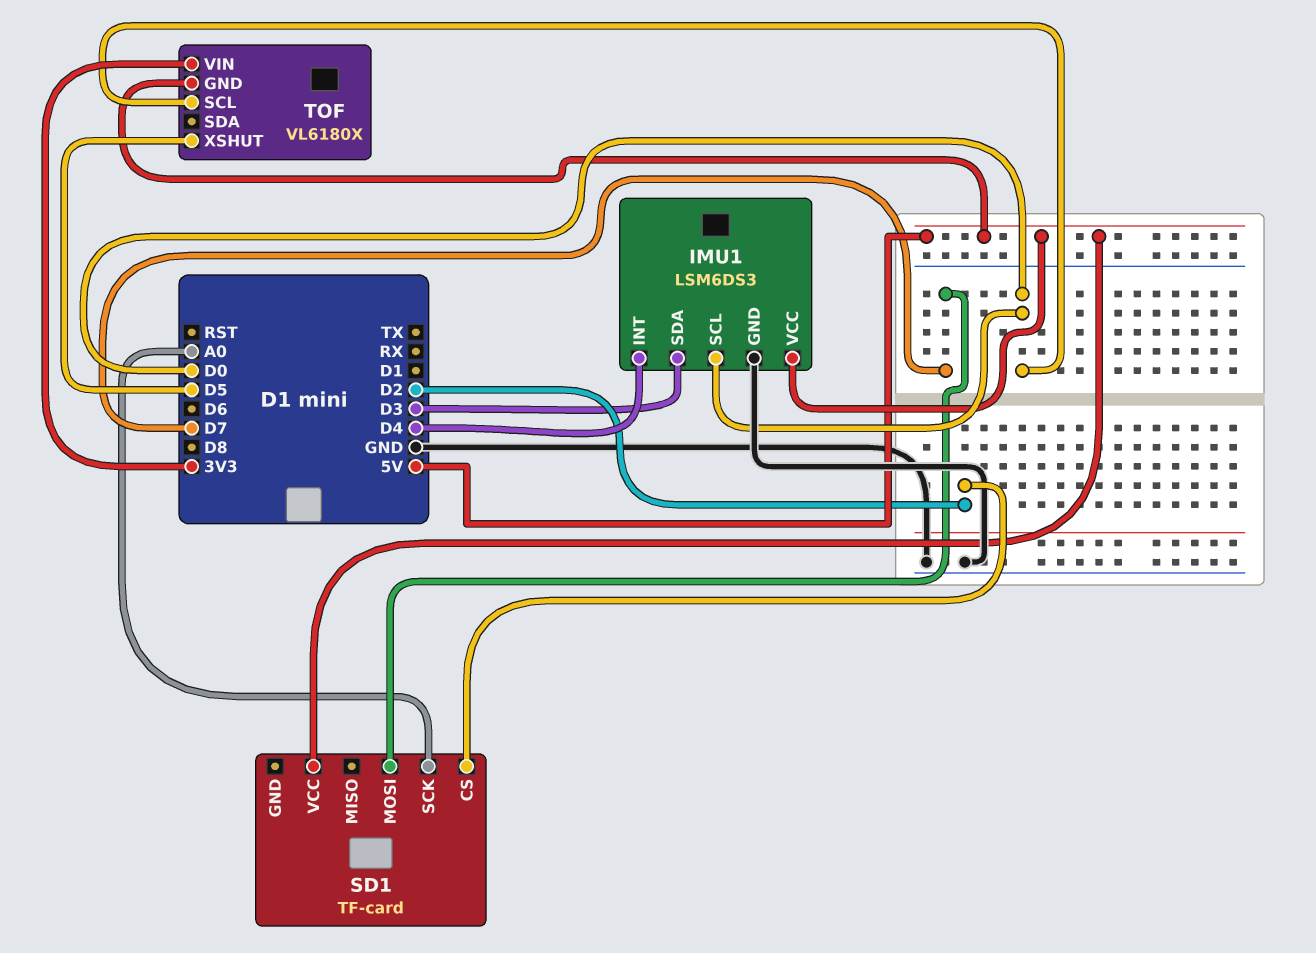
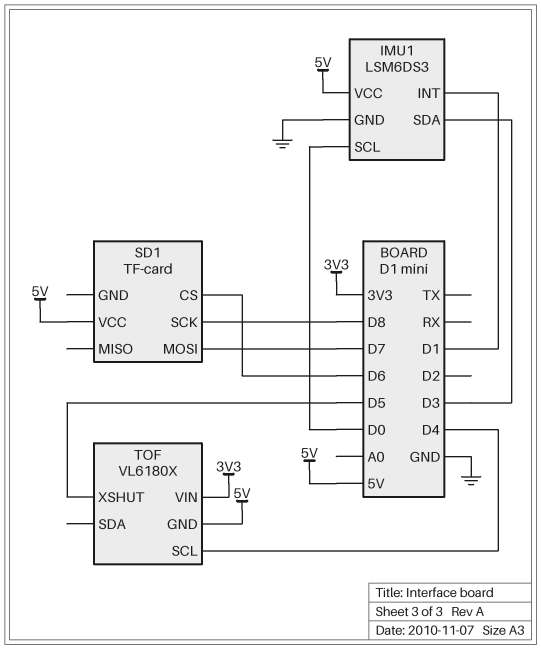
IMU1 pin INT: D4 -> D1
SD1 pin CS: D2 -> D6
SD1 pin SCK: A0 -> D8
TOF pin SCL: D0 -> D4

